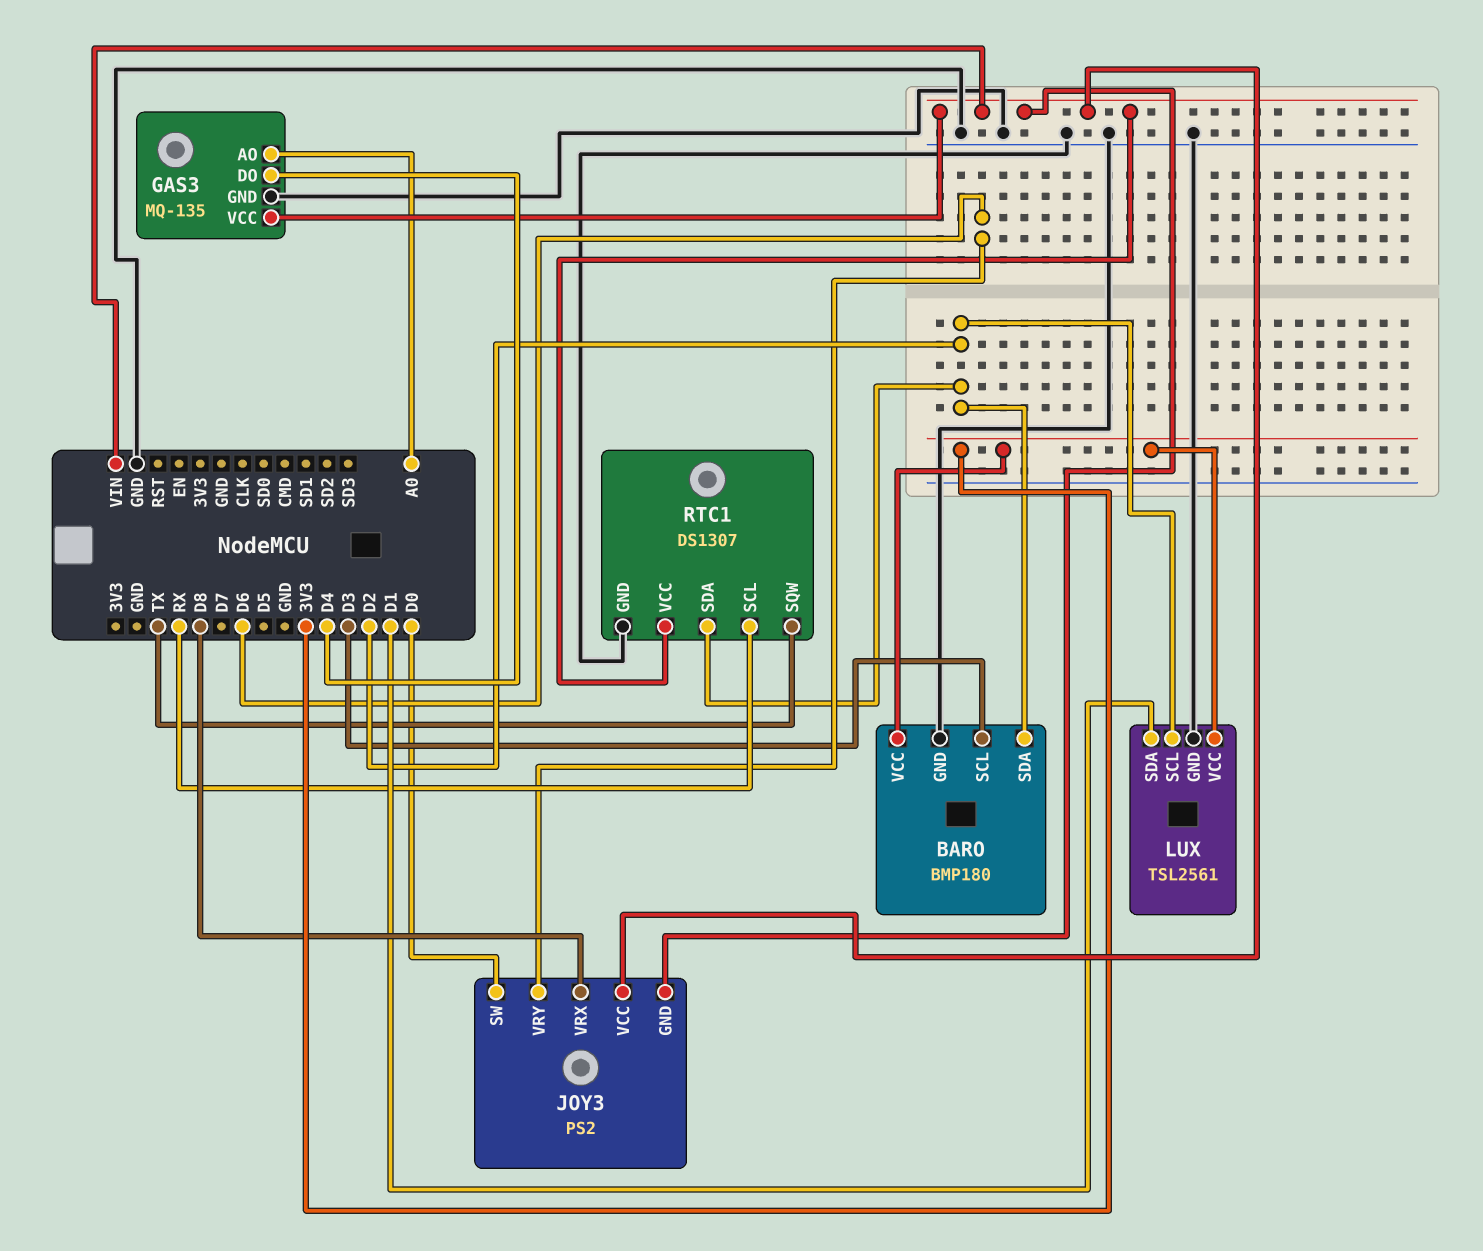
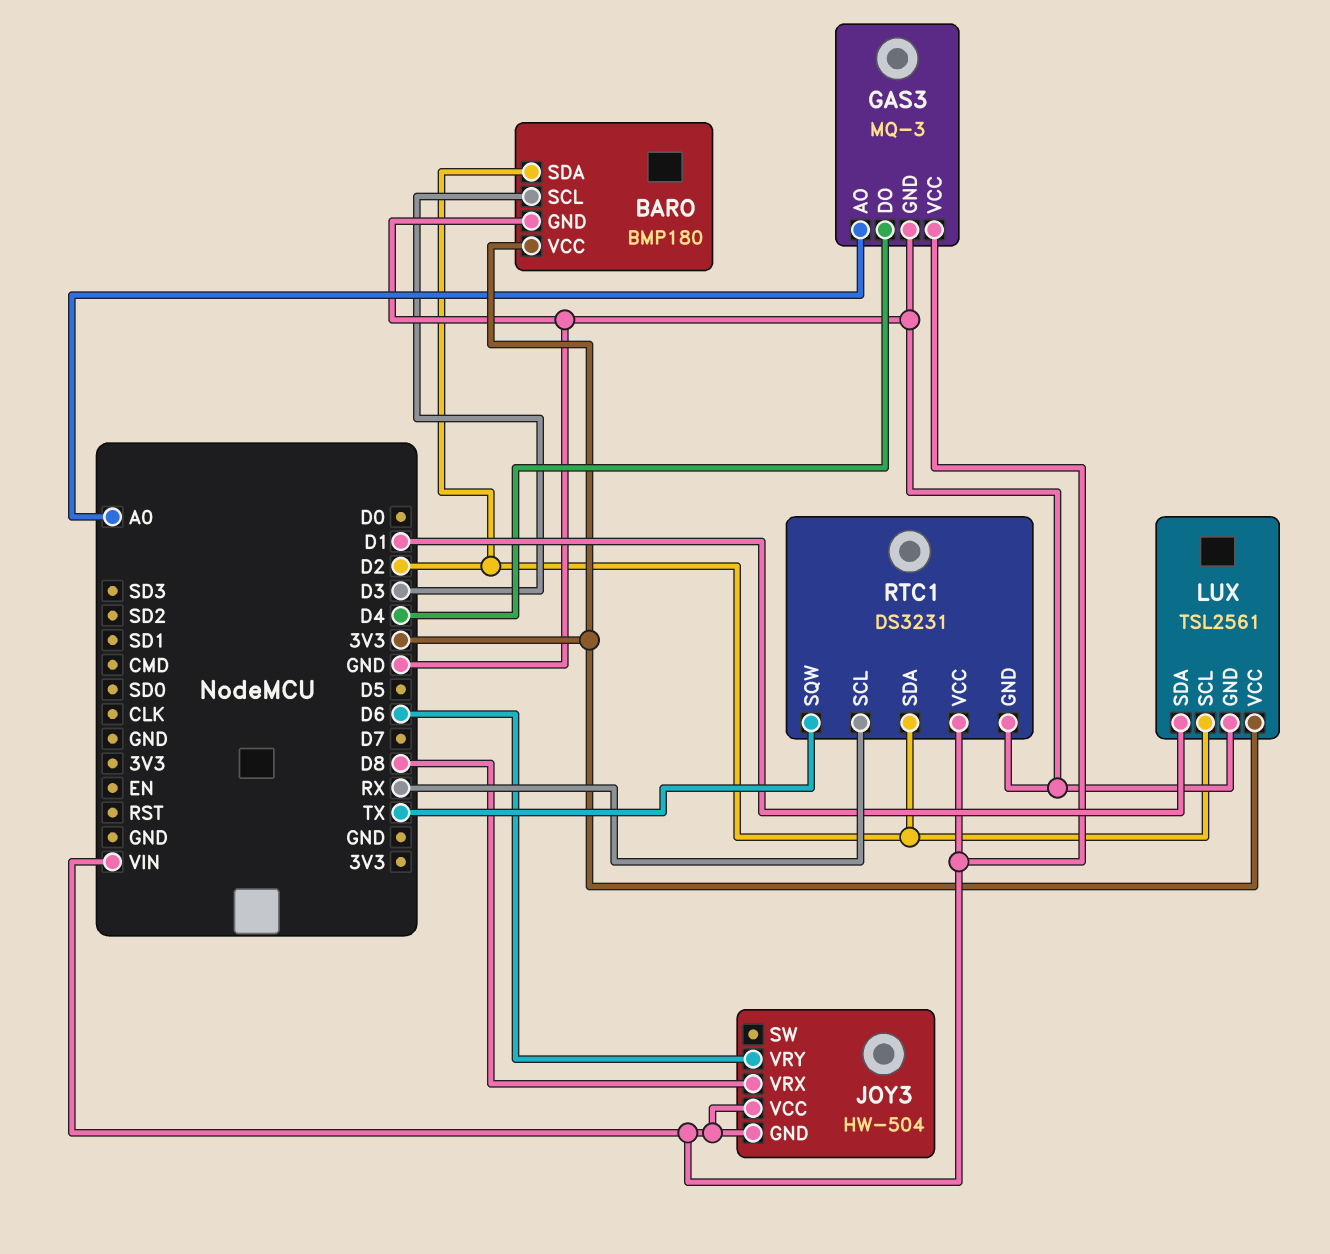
GAS3: MQ-135 -> MQ-3
JOY3: PS2 -> HW-504
JOY3 pin SW: D0 -> none
RTC1: DS1307 -> DS3231

